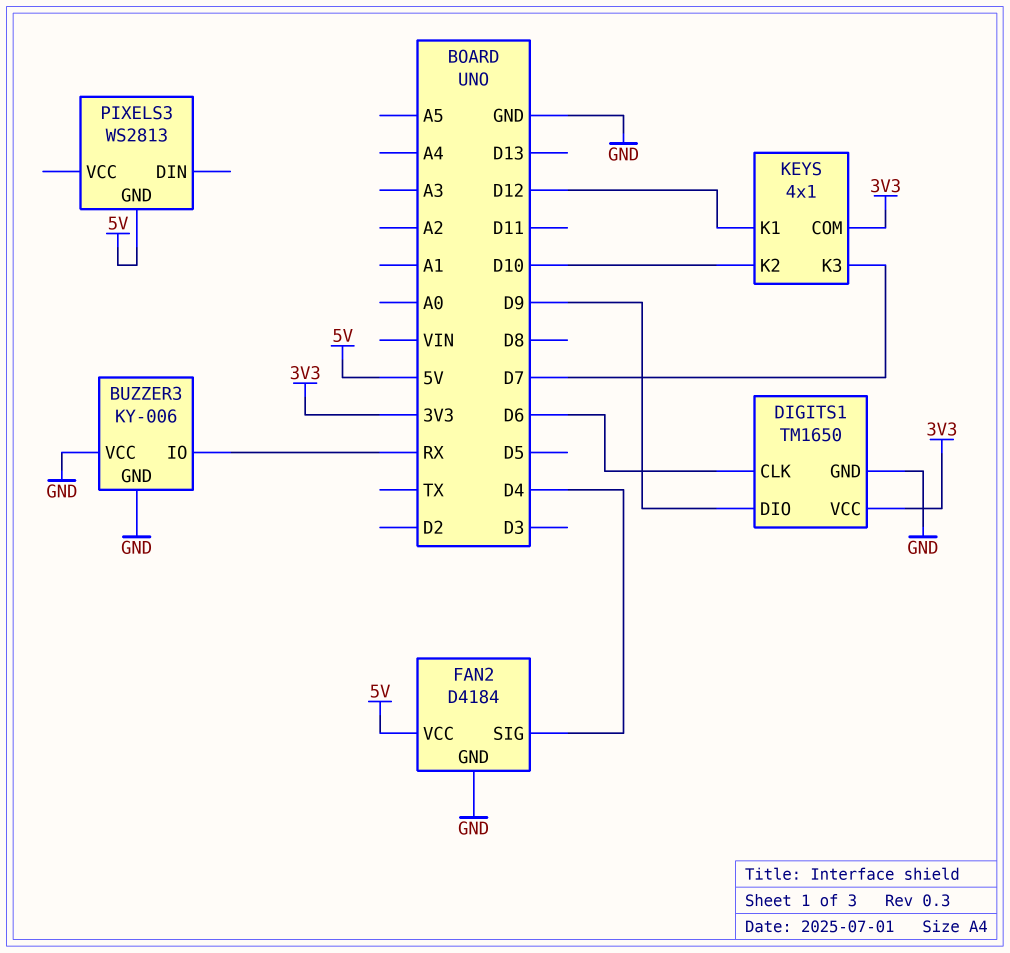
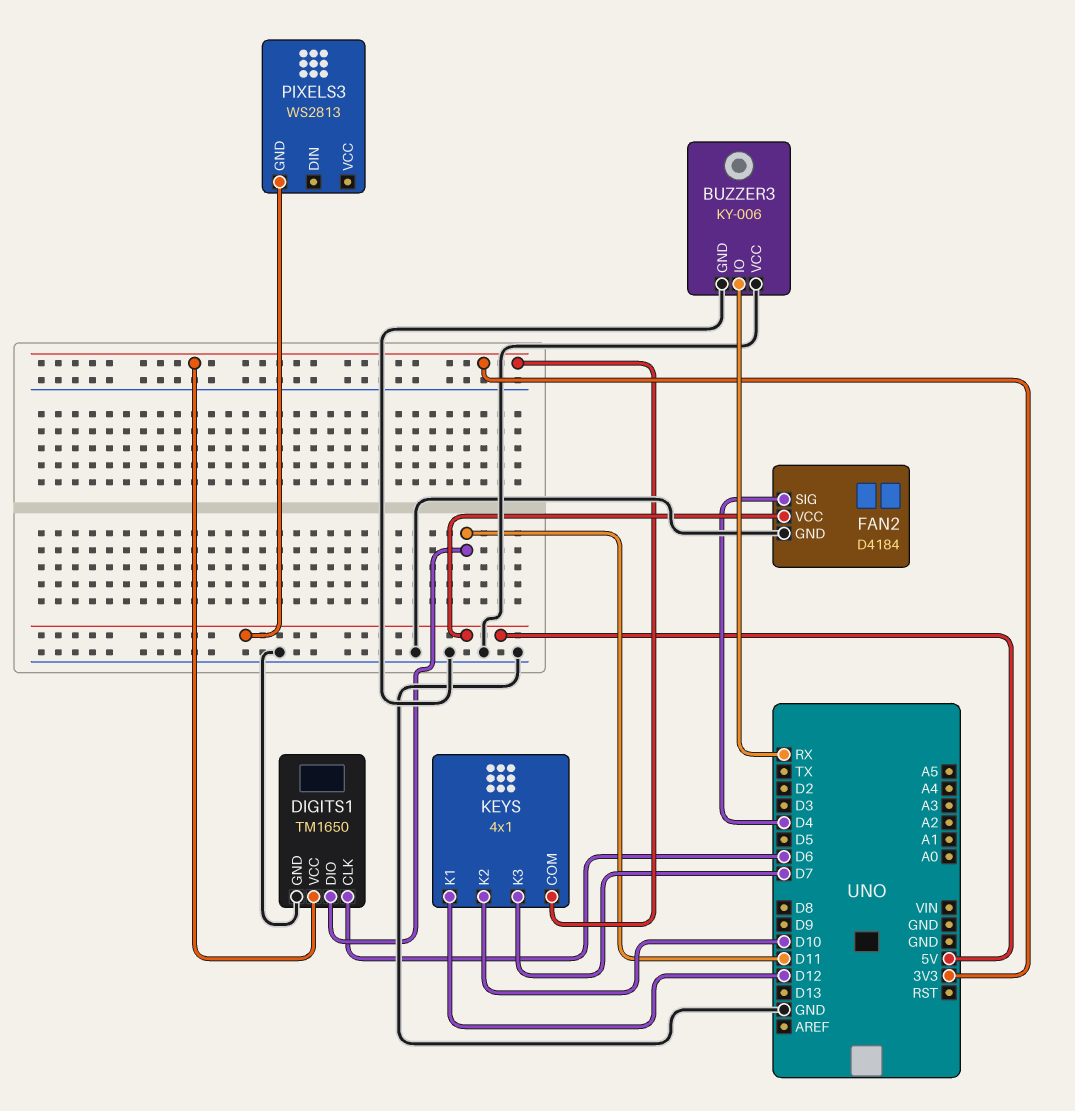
DIGITS1 pin DIO: D9 -> D11

